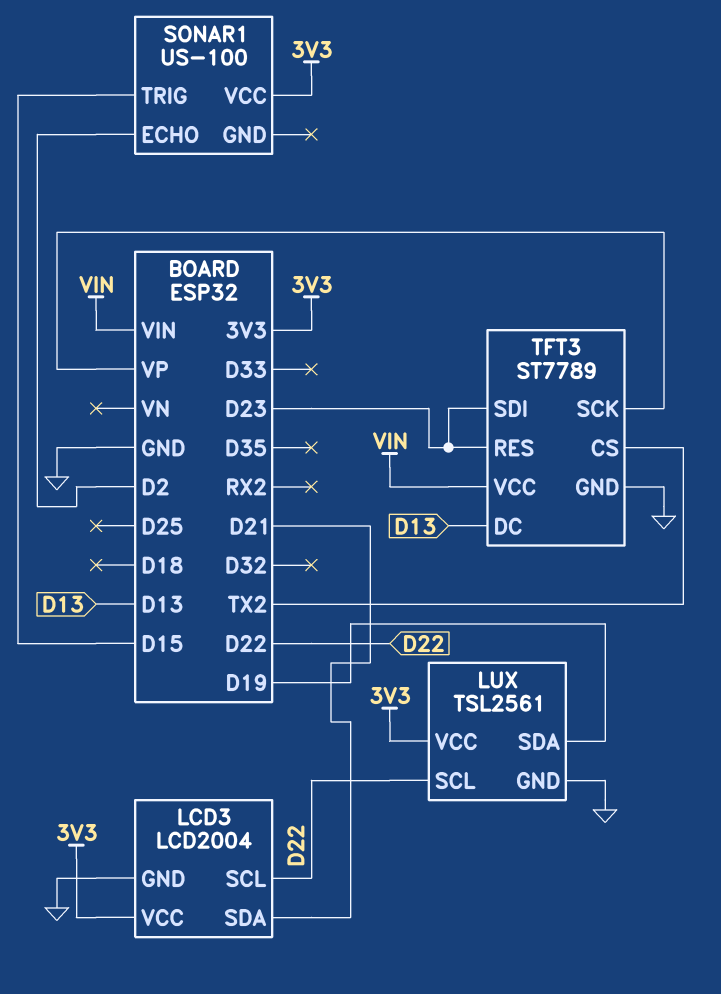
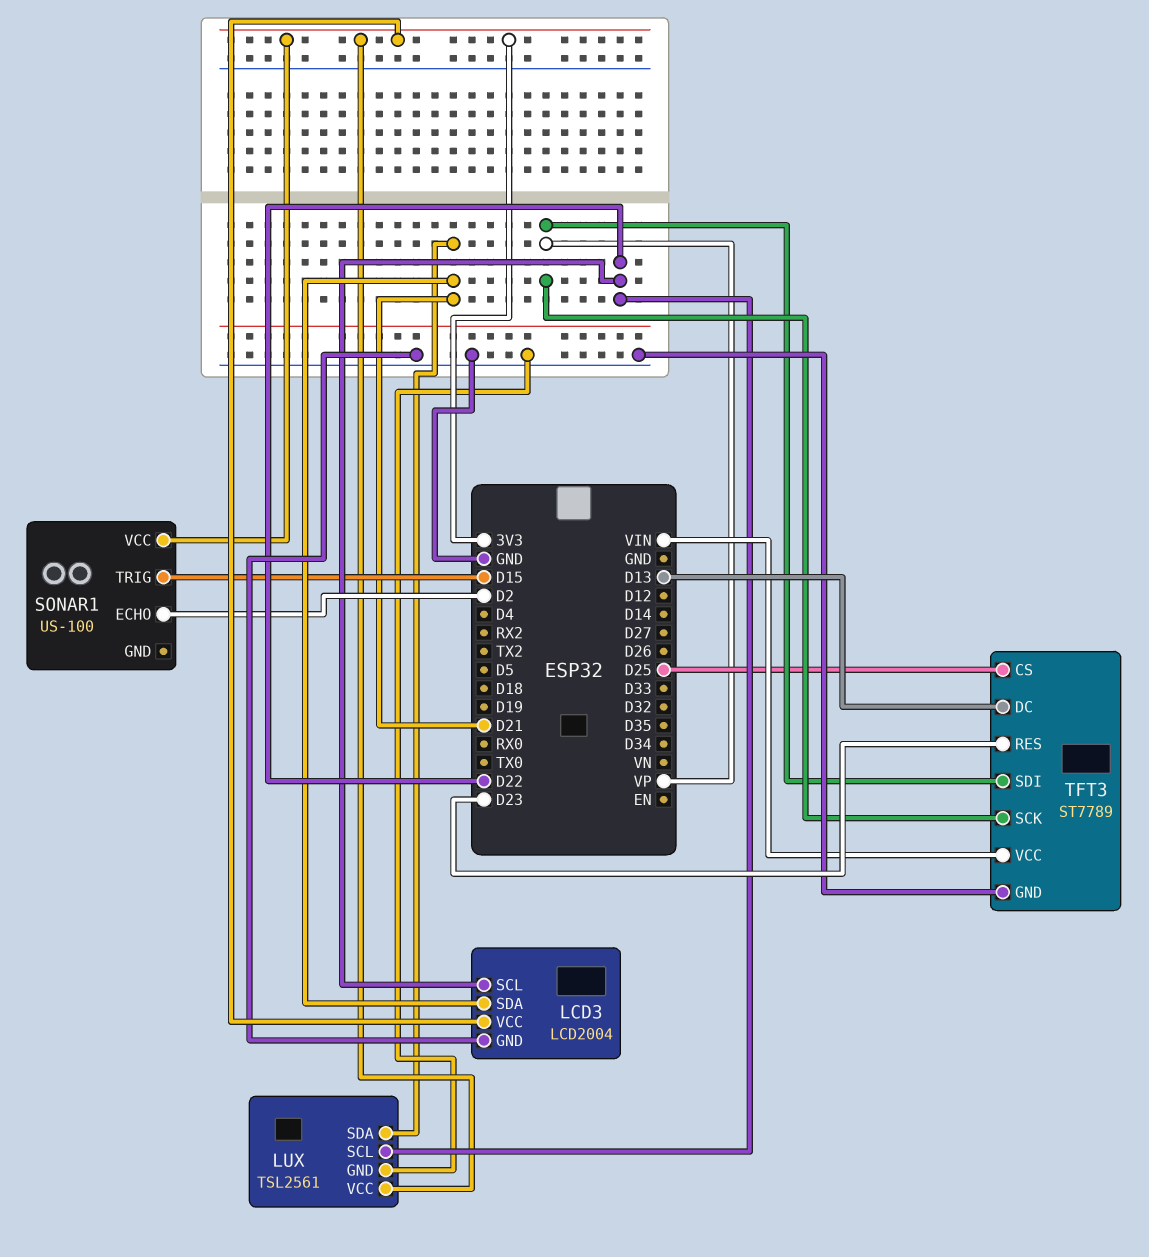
LUX pin SDA: D19 -> D21
TFT3 pin CS: TX2 -> D25
TFT3 pin SDI: D23 -> VP

